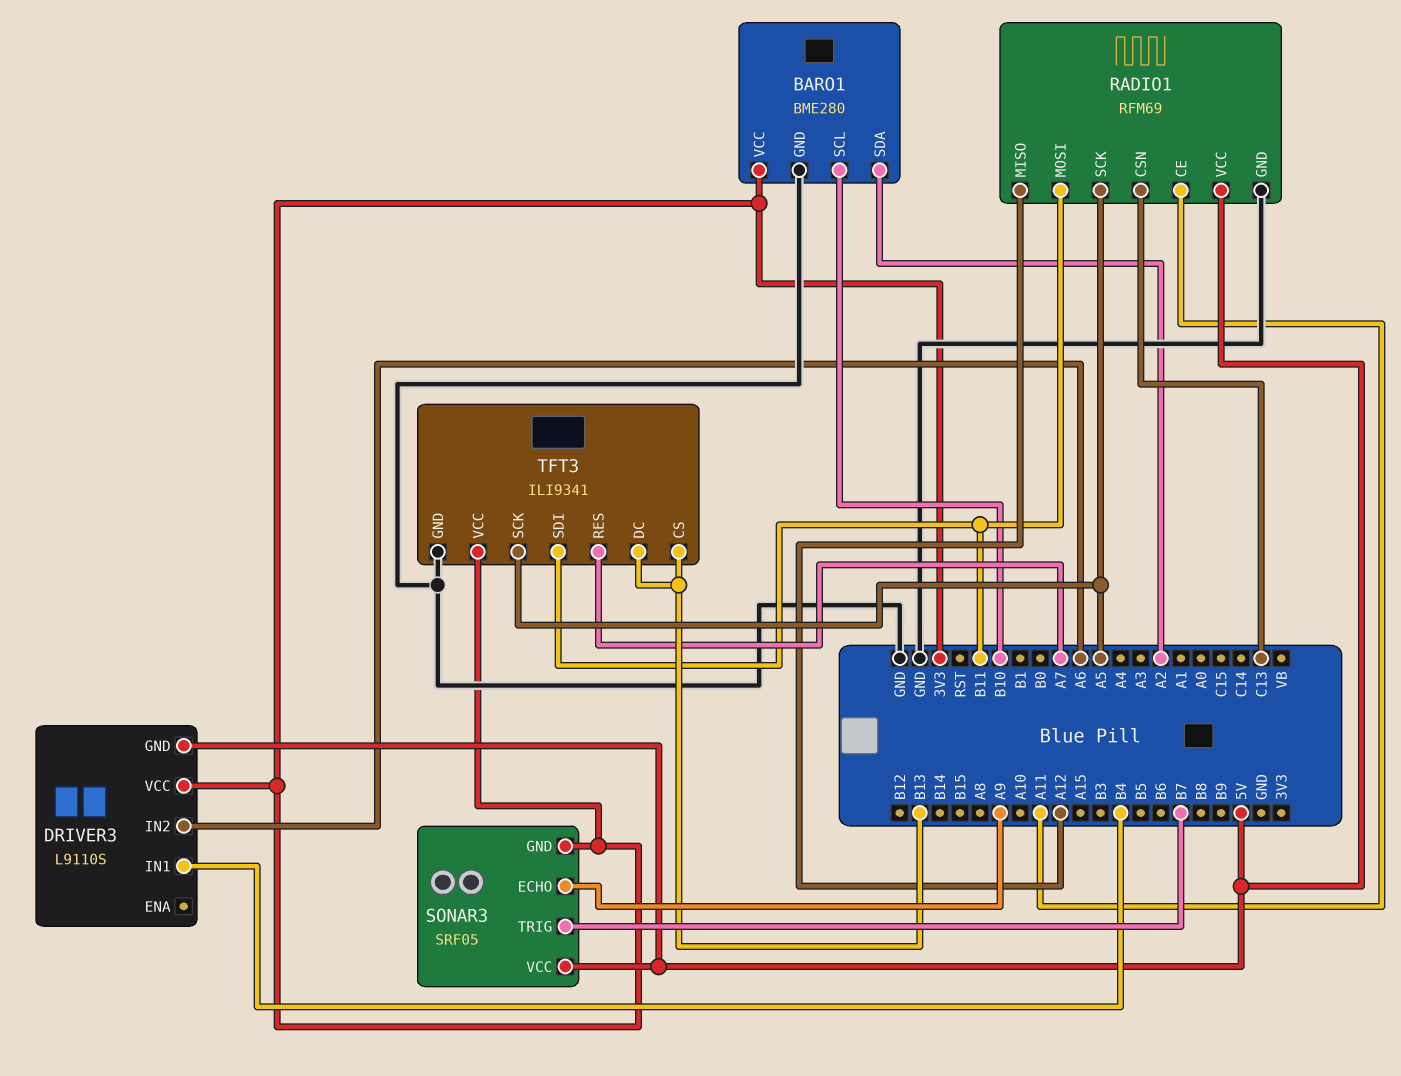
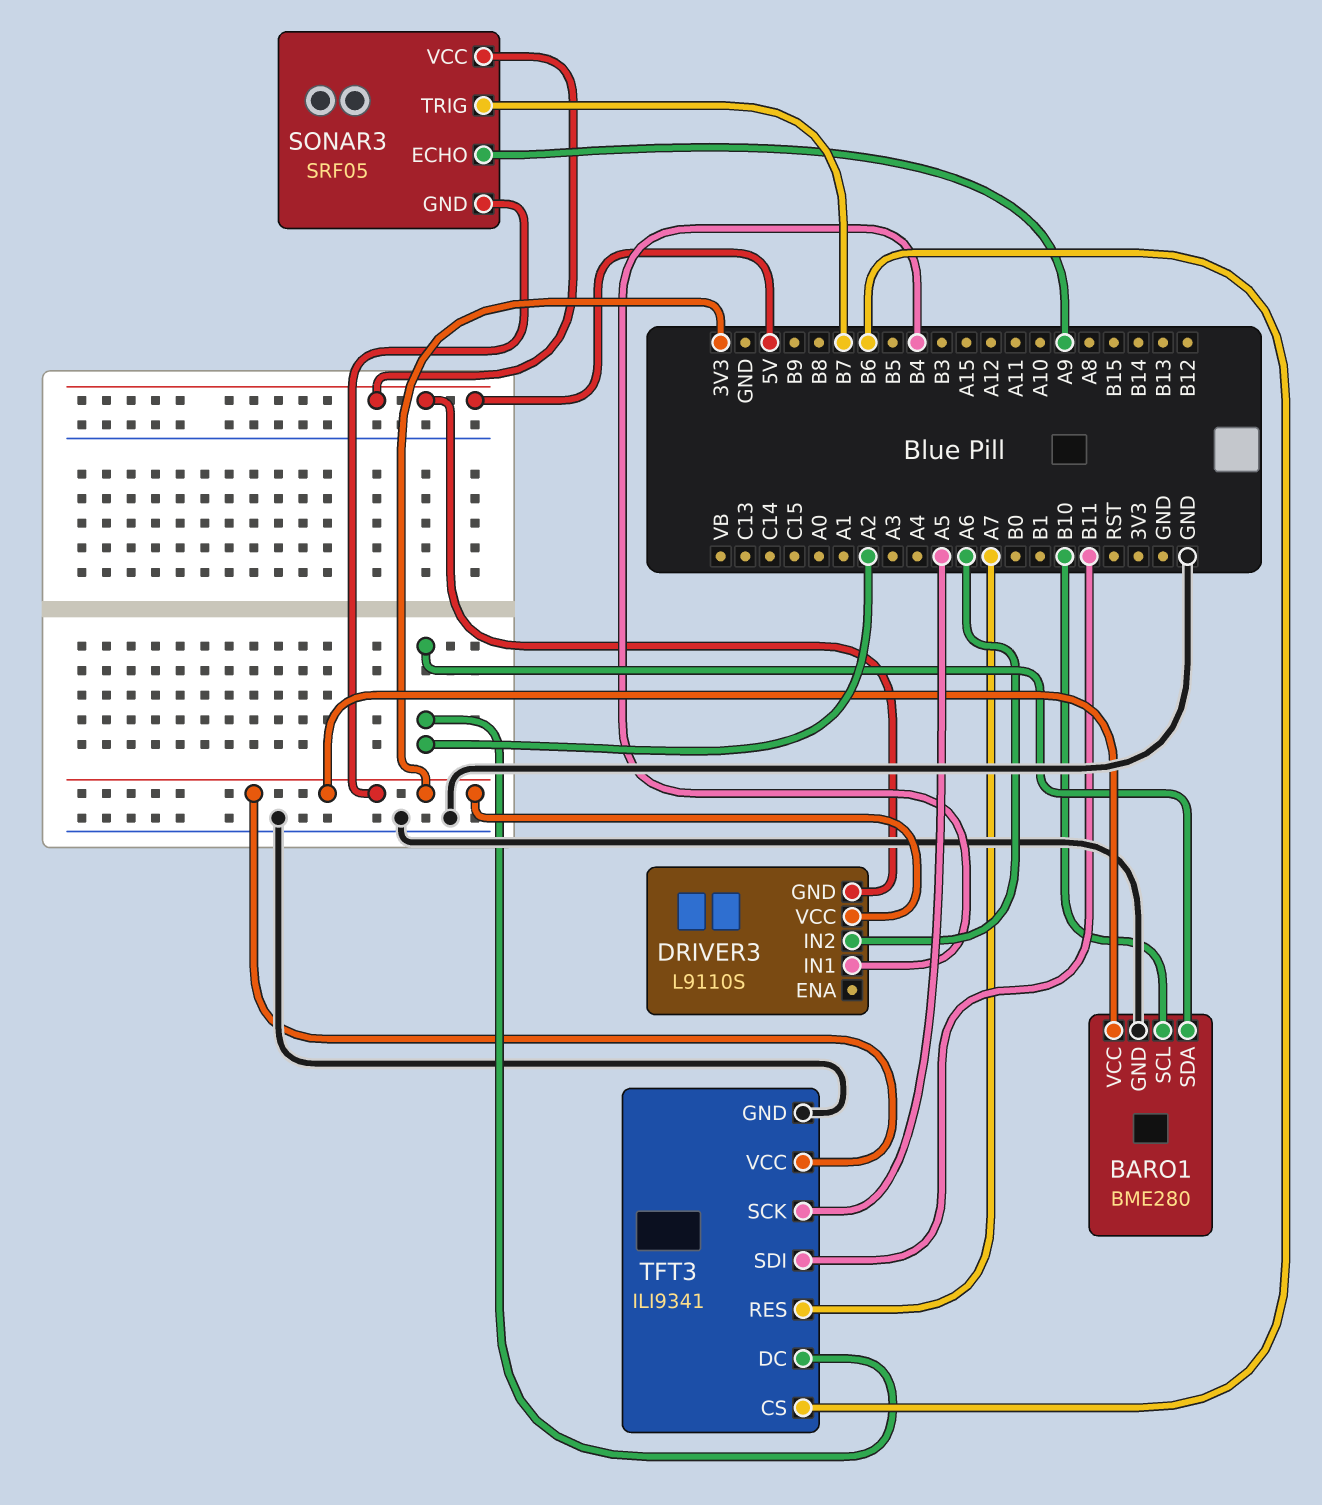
RADIO1: RFM69 -> none
RADIO1 pin CE: A11 -> none
RADIO1 pin CSN: C13 -> none
RADIO1 pin GND: GND -> none
RADIO1 pin MISO: A12 -> none
RADIO1 pin MOSI: B11 -> none
RADIO1 pin SCK: A5 -> none
RADIO1 pin VCC: 5V -> none
TFT3 pin CS: B13 -> B6
TFT3 pin DC: B13 -> A2

